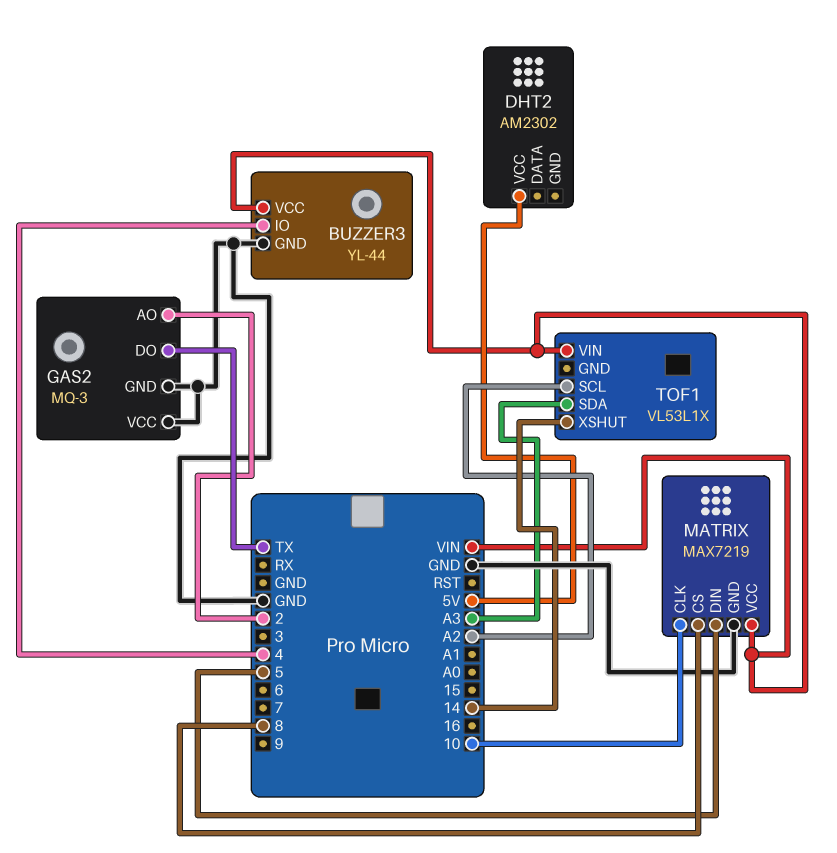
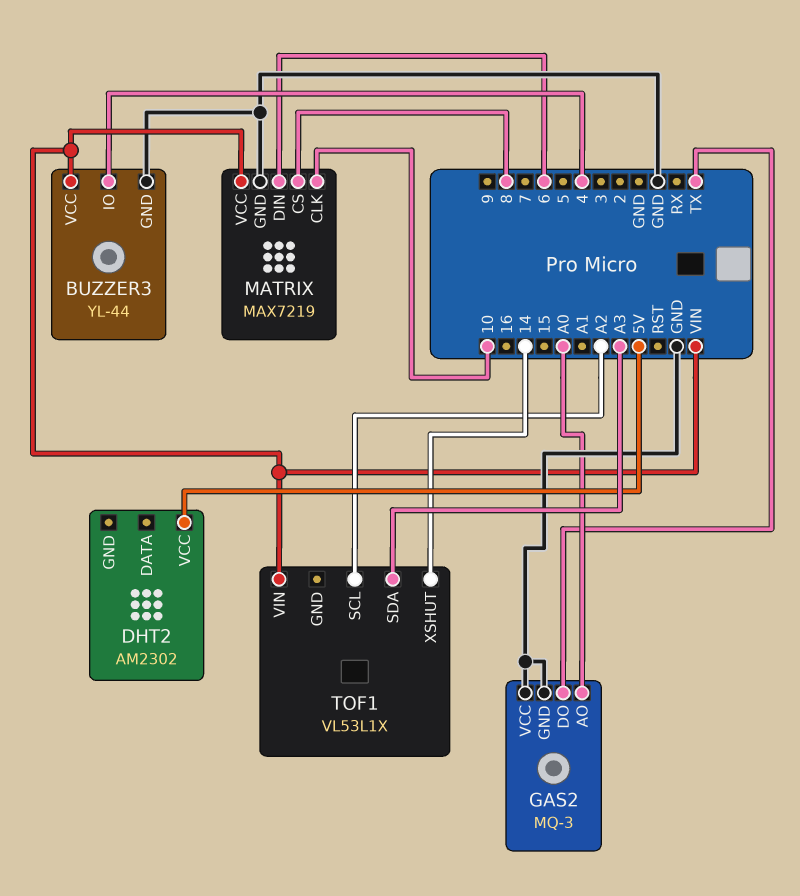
GAS2 pin AO: 2 -> A0
MATRIX pin DIN: 5 -> 6

